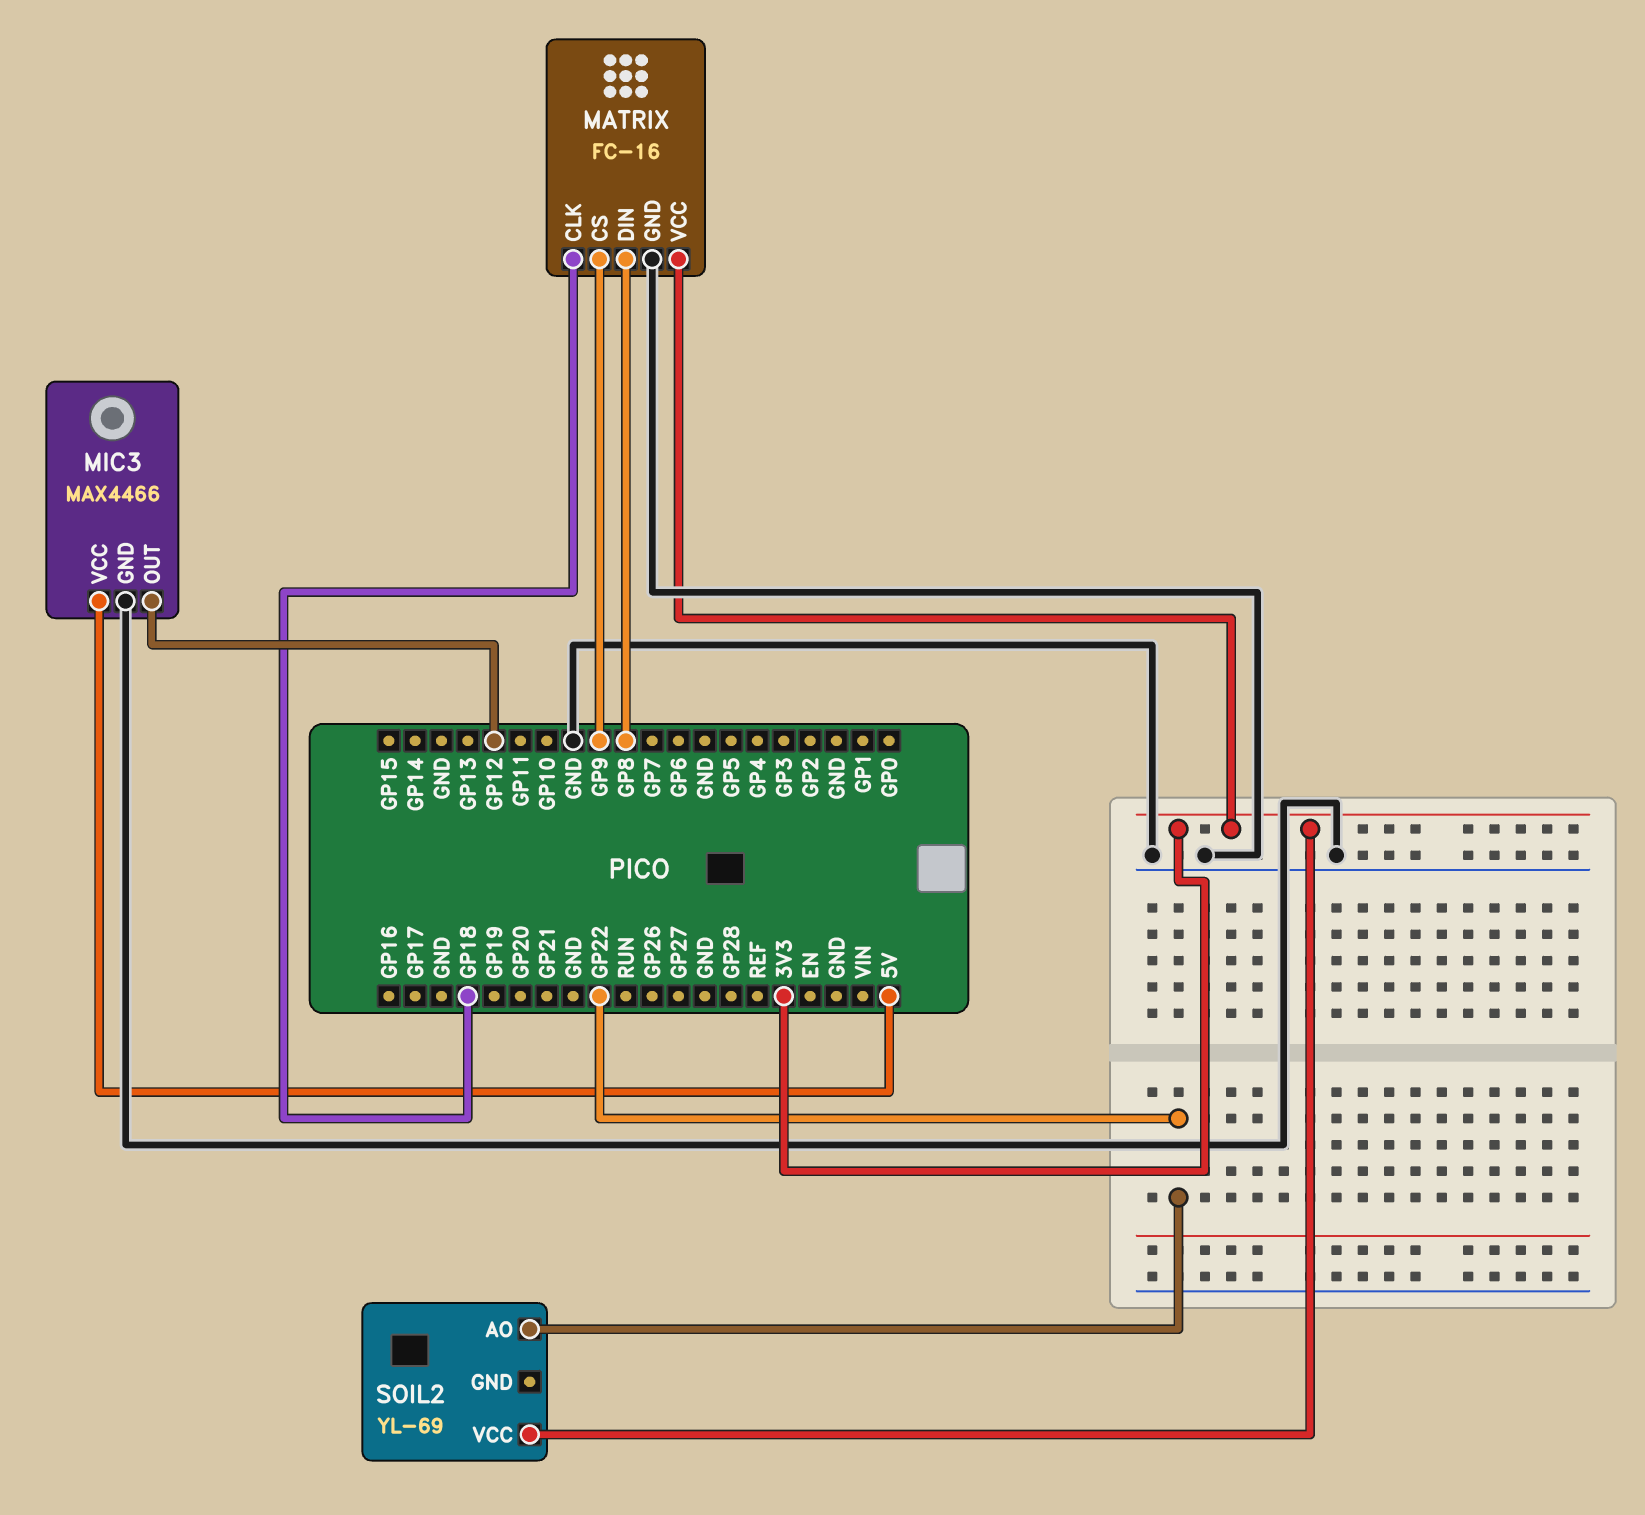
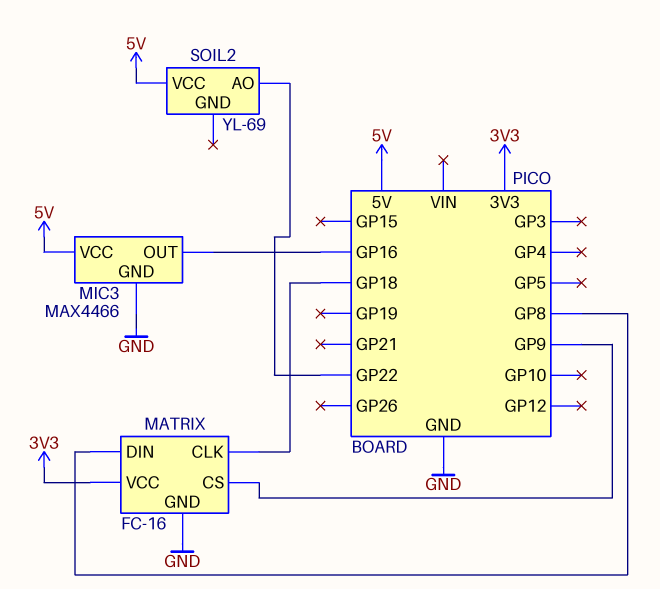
MIC3 pin OUT: GP12 -> GP16
SOIL2 pin VCC: 3V3 -> 5V

